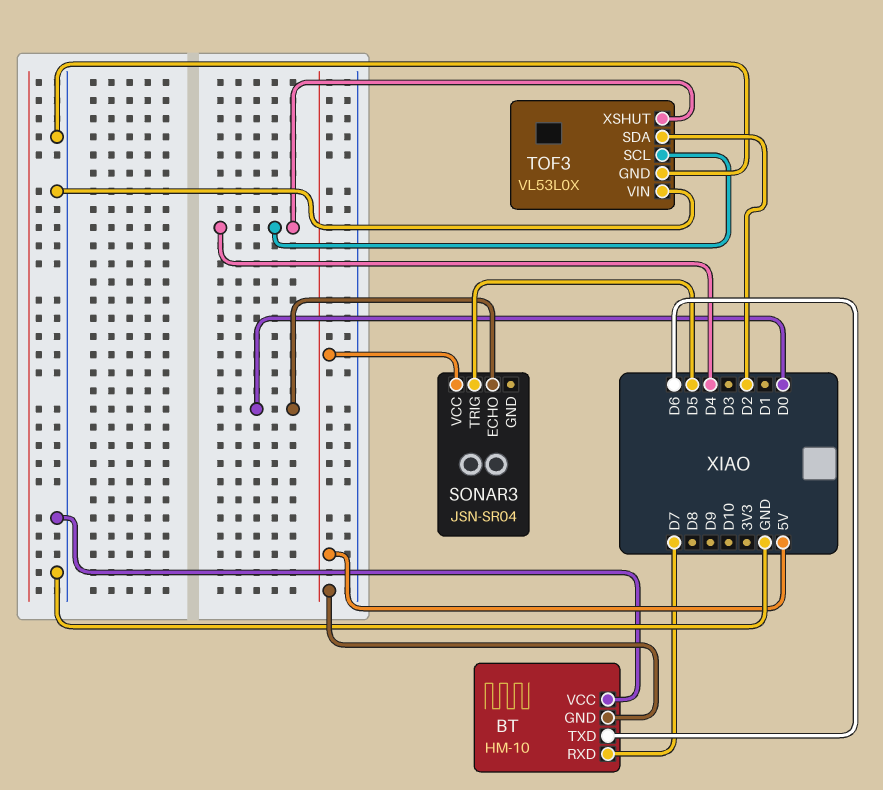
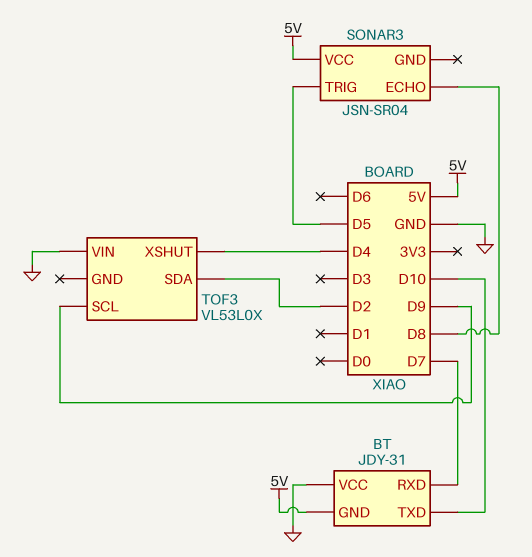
BT: HM-10 -> JDY-31
BT pin TXD: D6 -> D10
SONAR3 pin ECHO: D0 -> D8
TOF3 pin GND: GND -> none
TOF3 pin SCL: D4 -> D9

